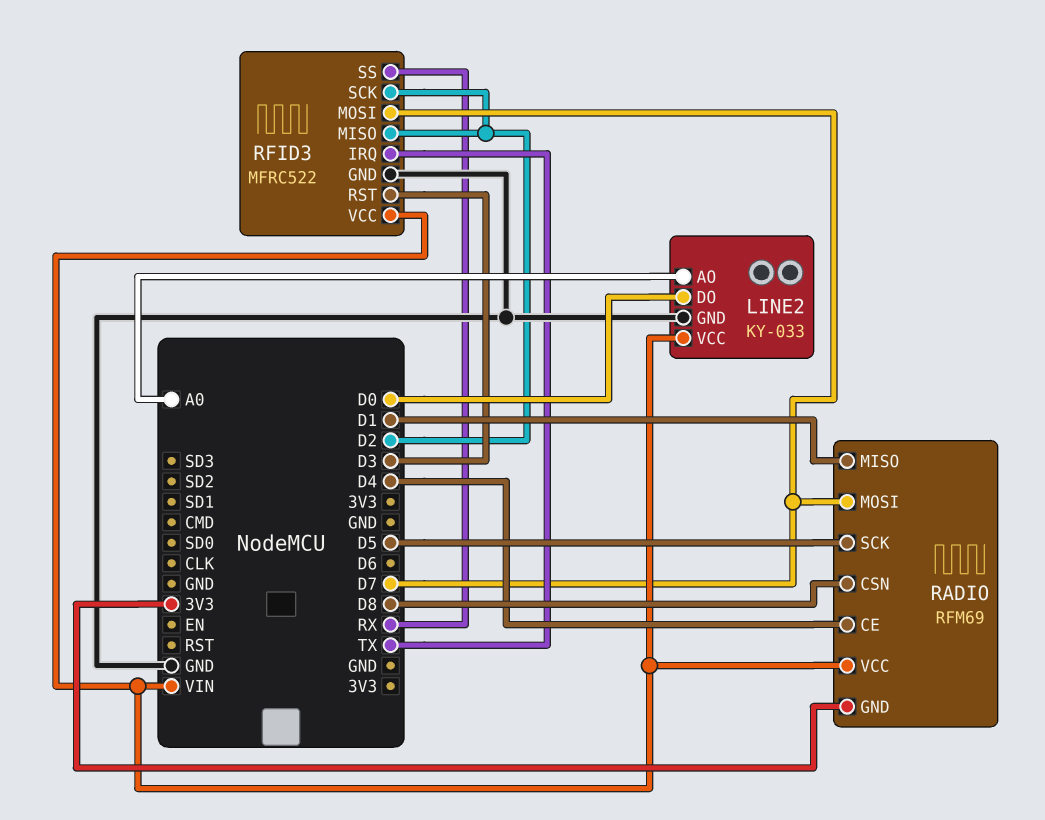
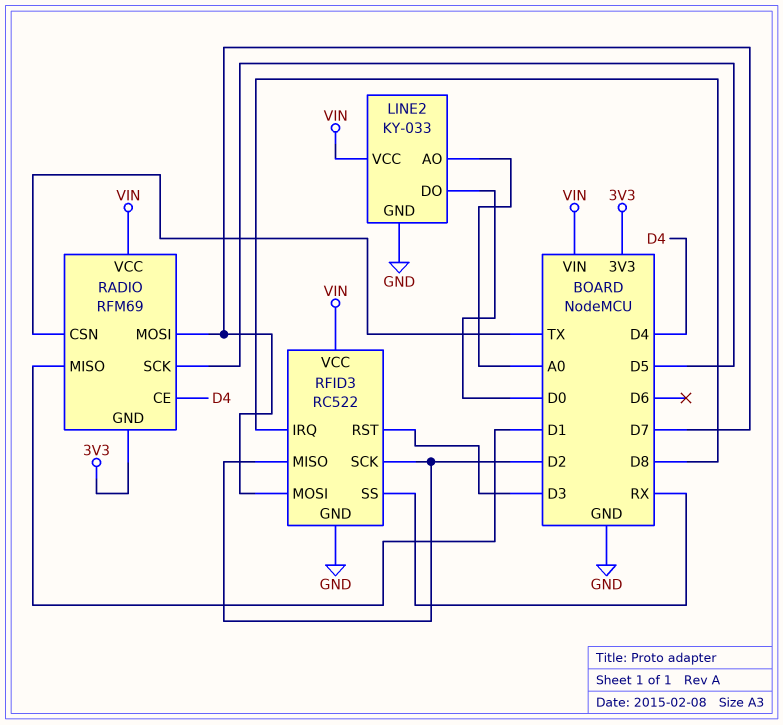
RADIO pin CSN: D8 -> TX
RFID3: MFRC522 -> RC522
RFID3 pin IRQ: TX -> D8

